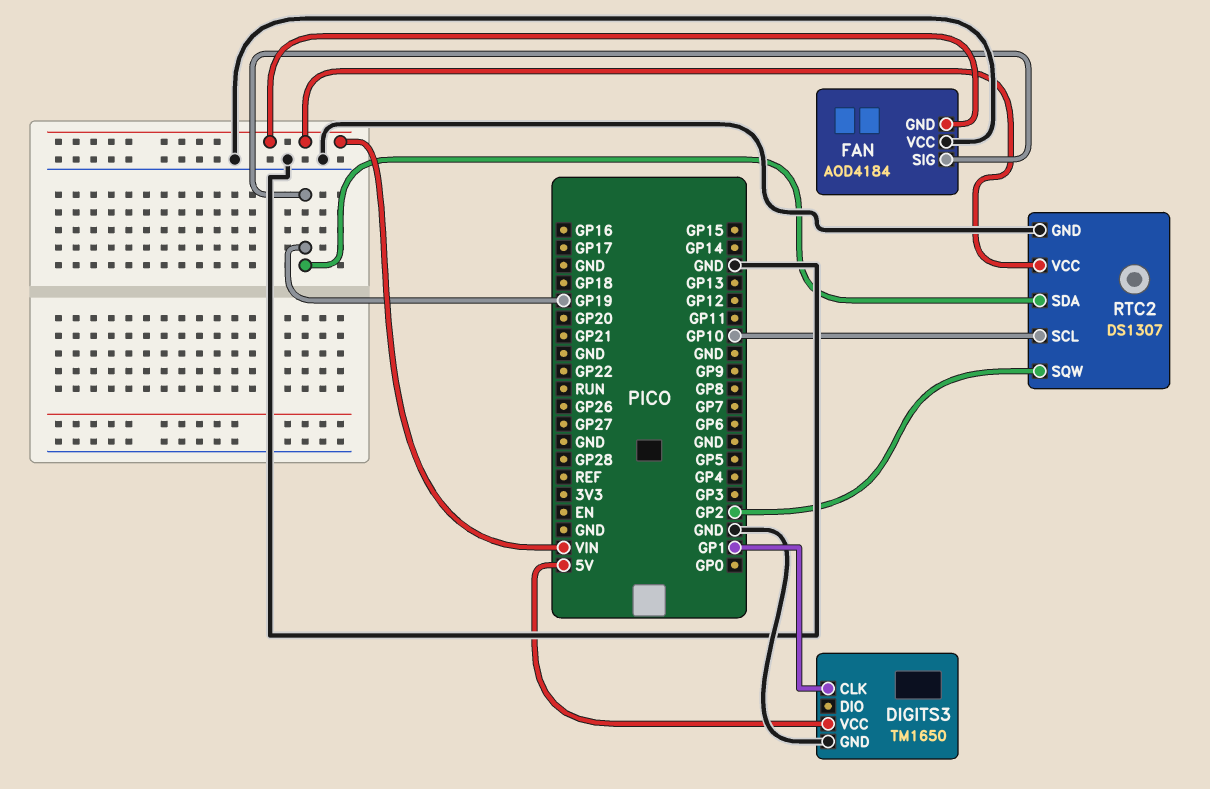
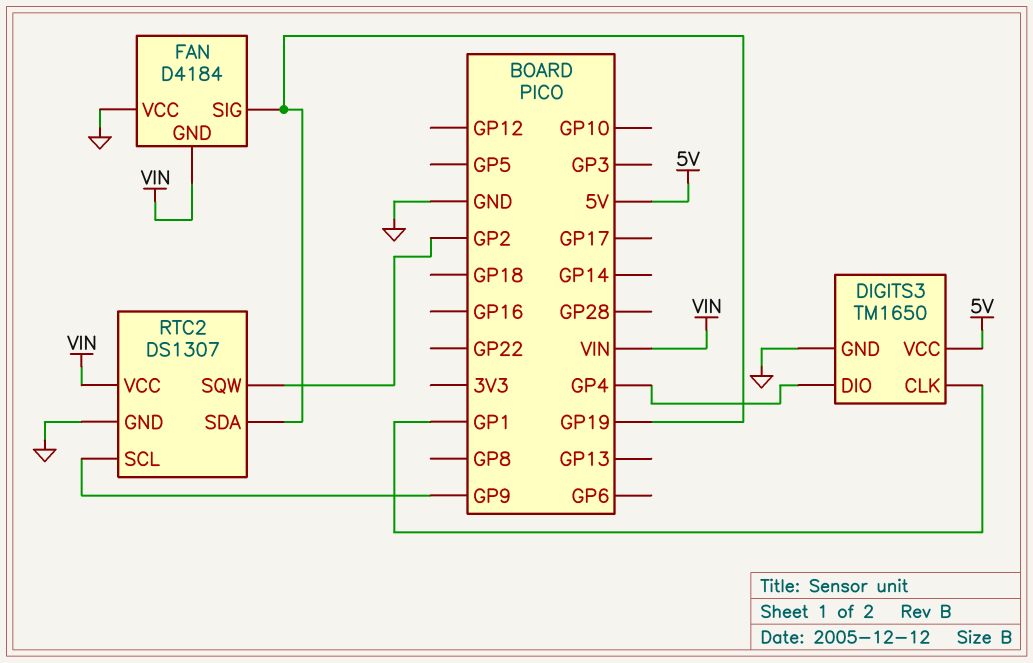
DIGITS3 pin DIO: none -> GP4
FAN: AOD4184 -> D4184
RTC2 pin SCL: GP10 -> GP9

